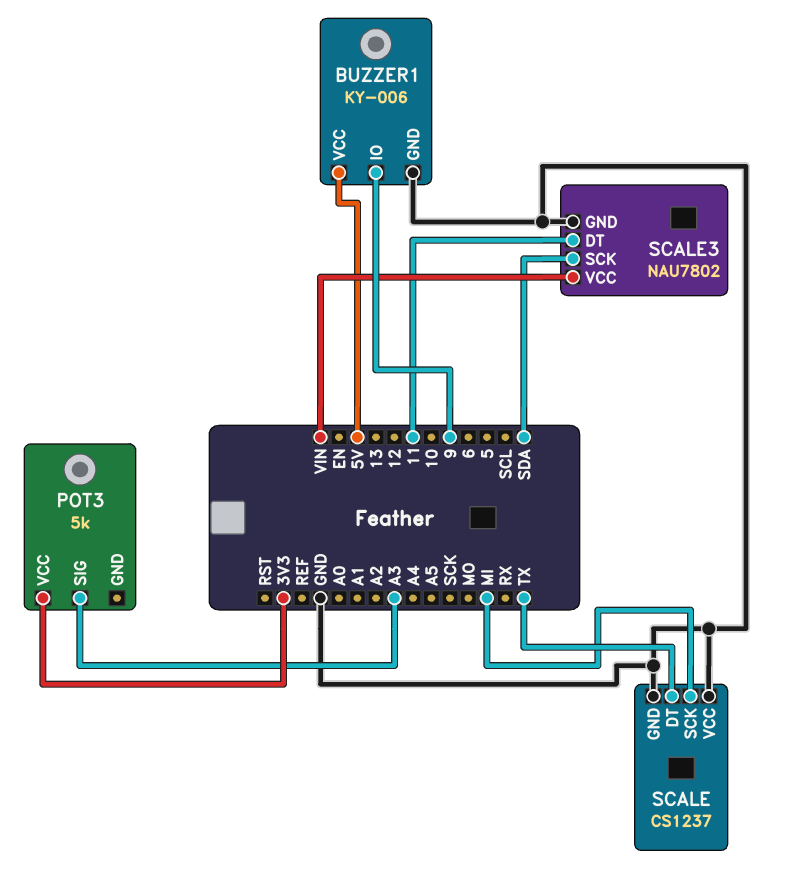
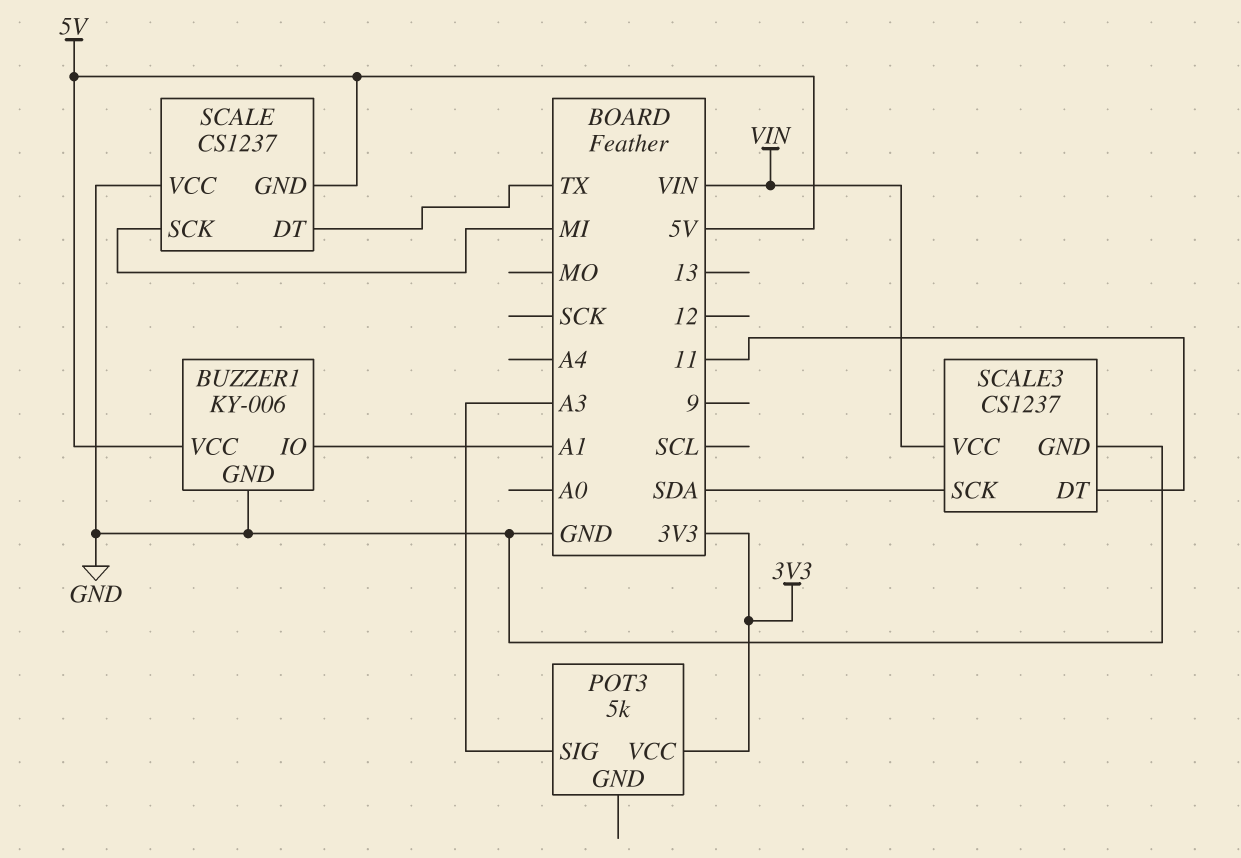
BUZZER1 pin IO: 9 -> A1
SCALE pin GND: GND -> 5V
SCALE3: NAU7802 -> CS1237

